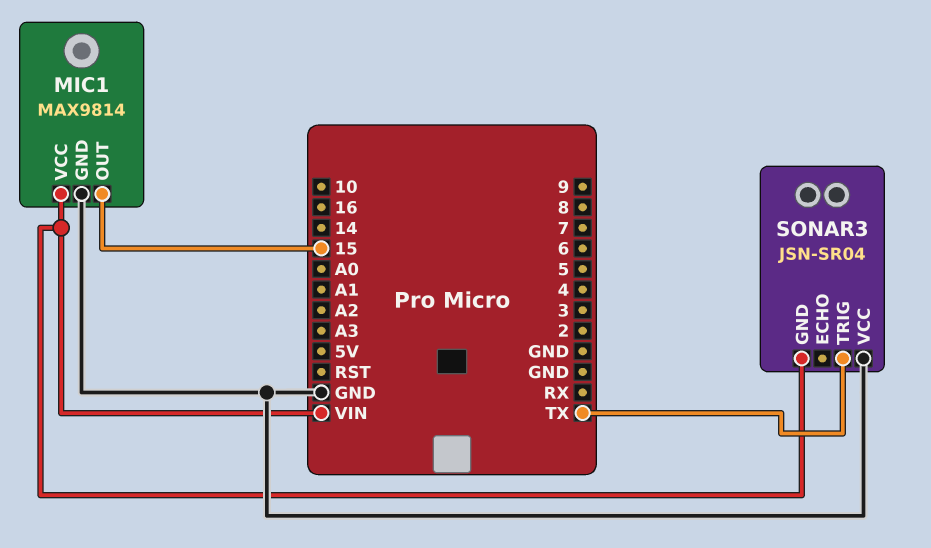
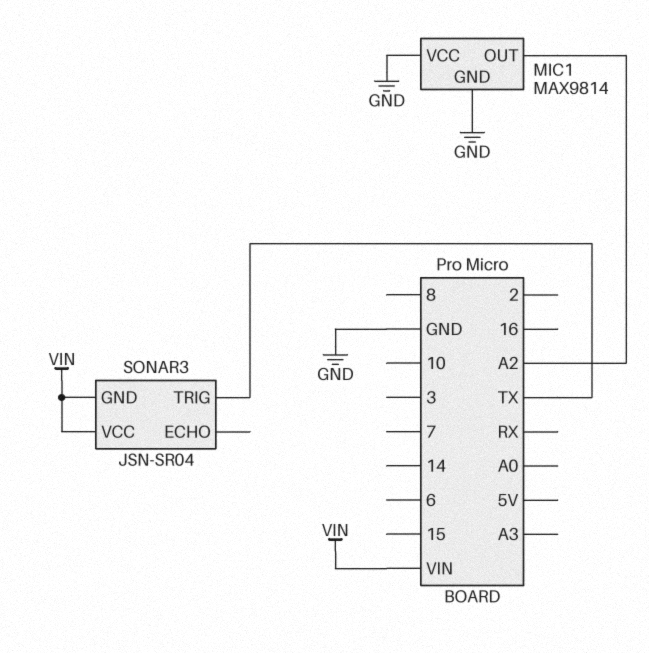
MIC1 pin OUT: 15 -> A2
MIC1 pin VCC: VIN -> GND
SONAR3 pin VCC: GND -> VIN

